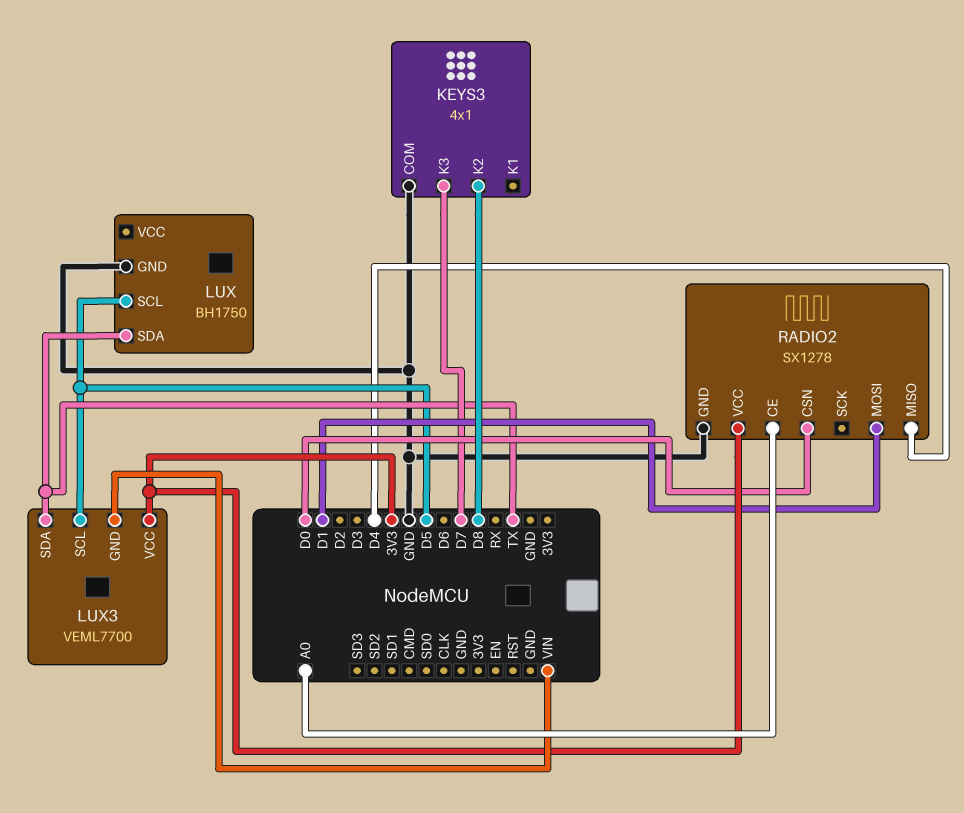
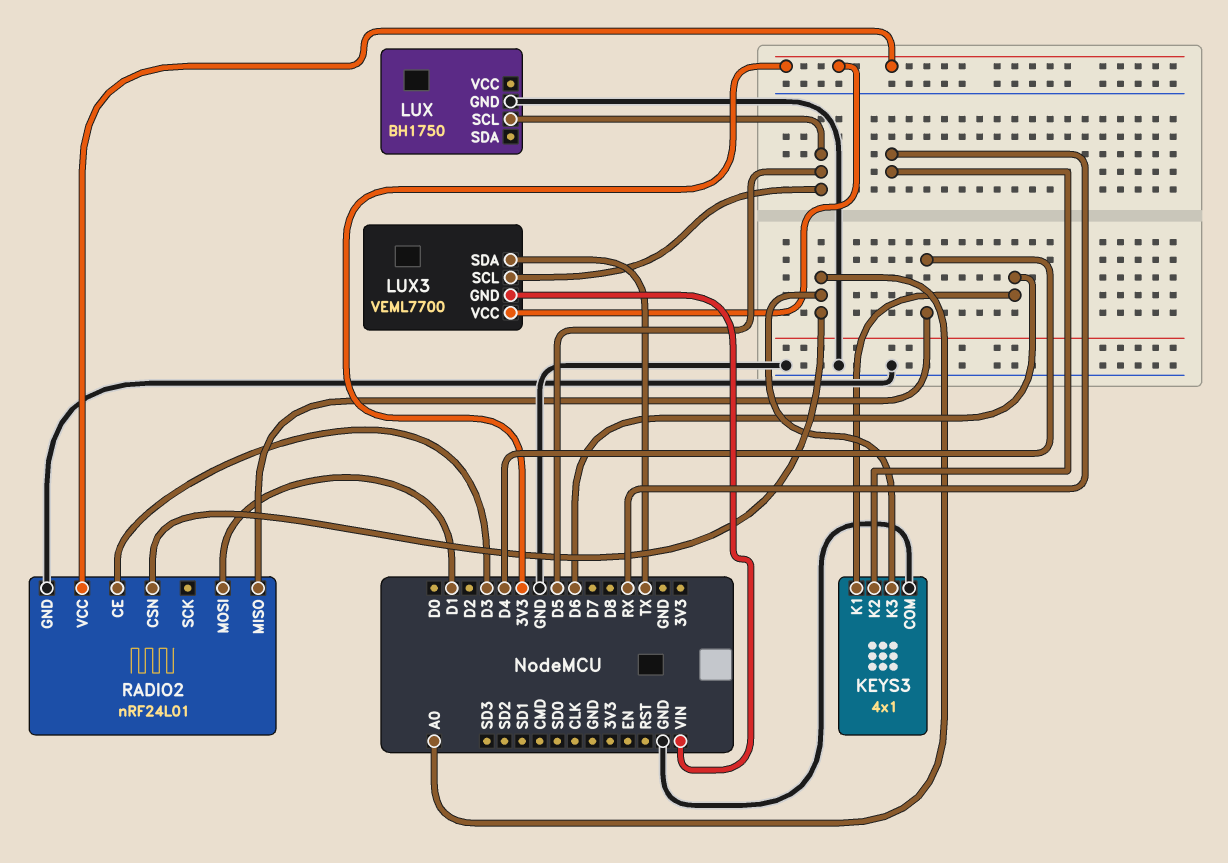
KEYS3 pin K1: none -> D6
KEYS3 pin K2: D8 -> RX
KEYS3 pin K3: D7 -> A0
LUX pin SDA: TX -> none
RADIO2: SX1278 -> nRF24L01
RADIO2 pin CE: A0 -> D3
RADIO2 pin CSN: D0 -> A0

